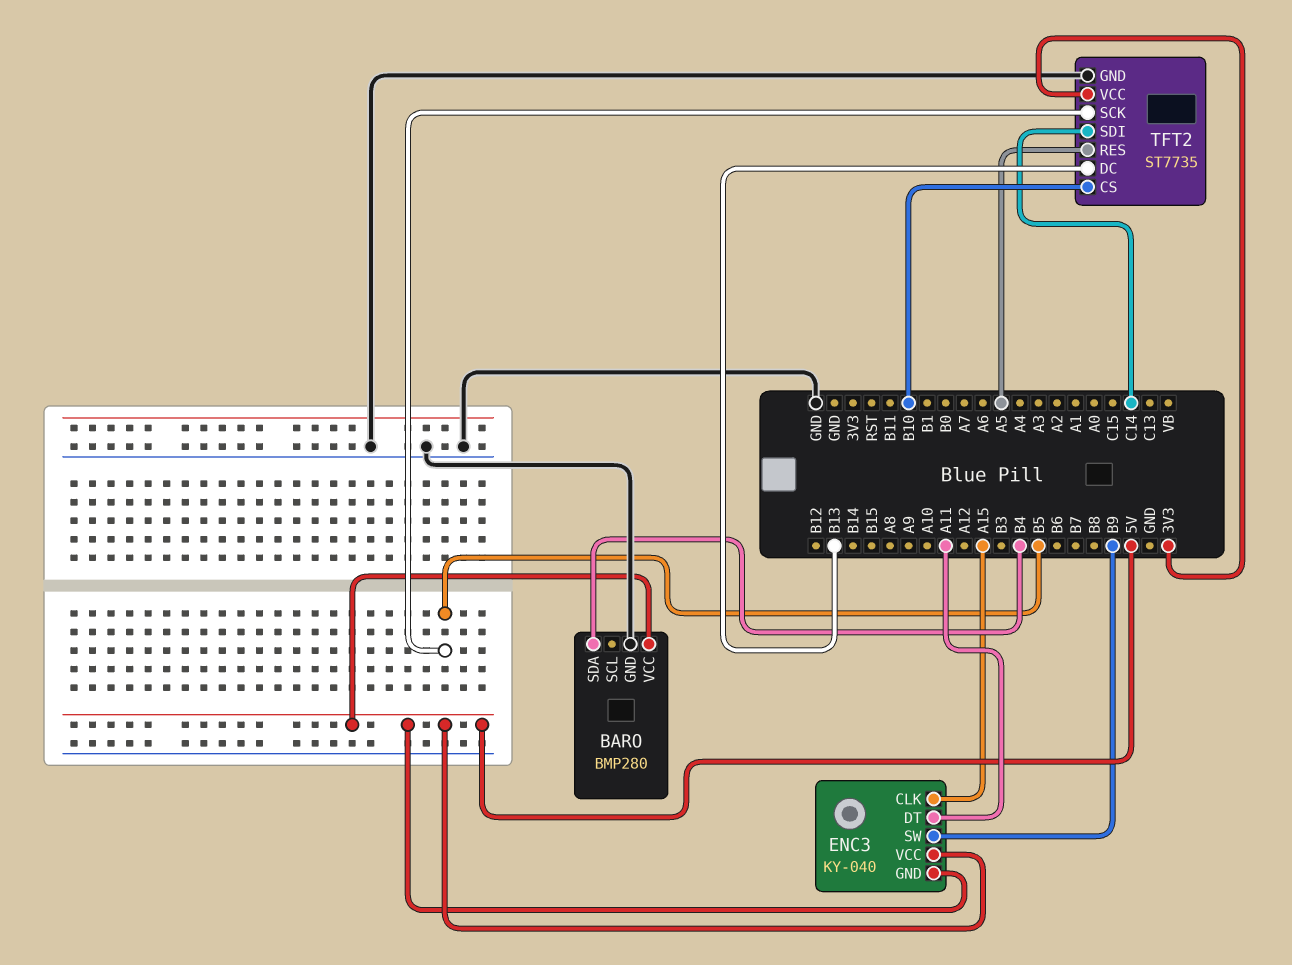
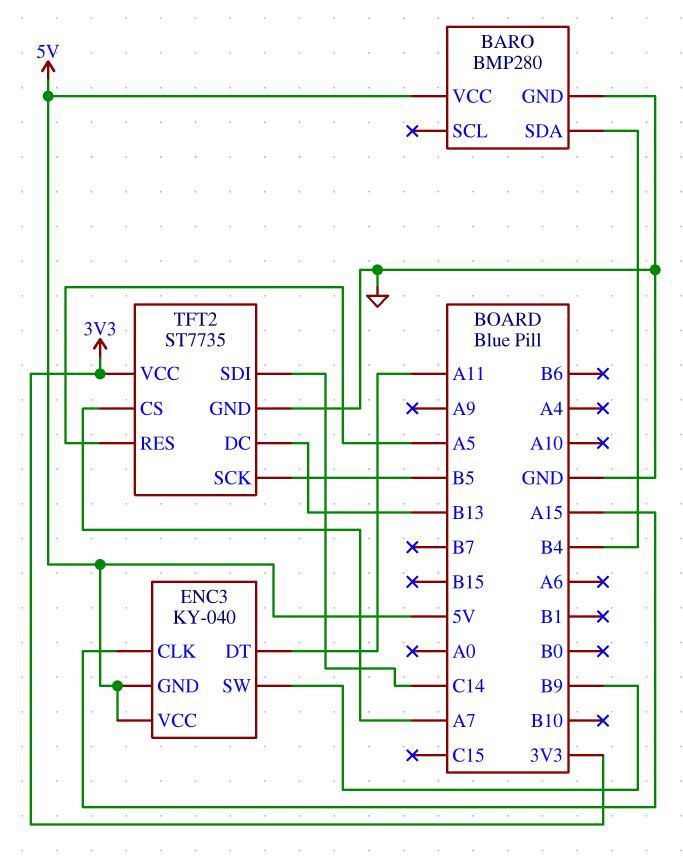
TFT2 pin CS: B10 -> A7

